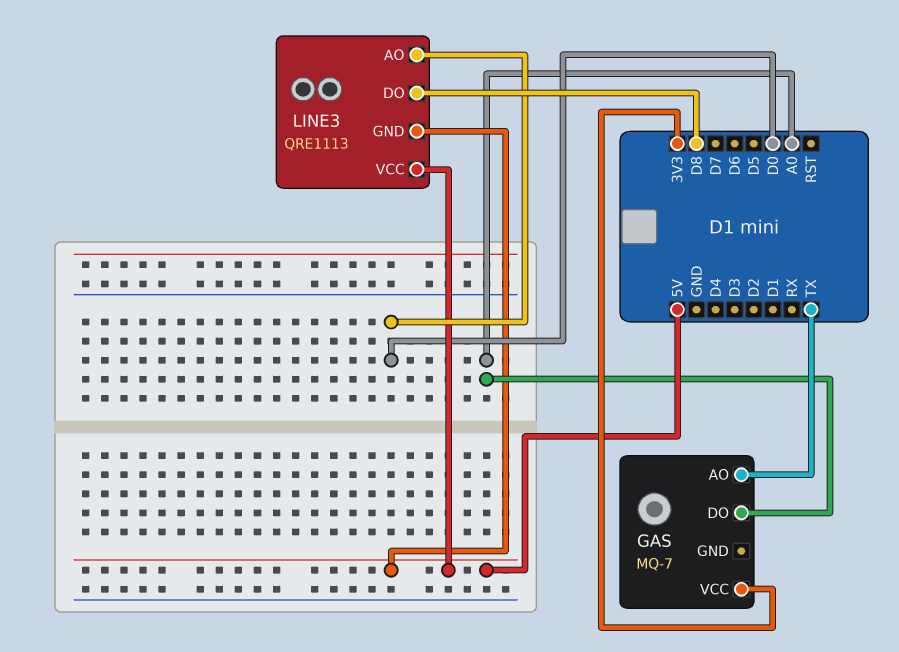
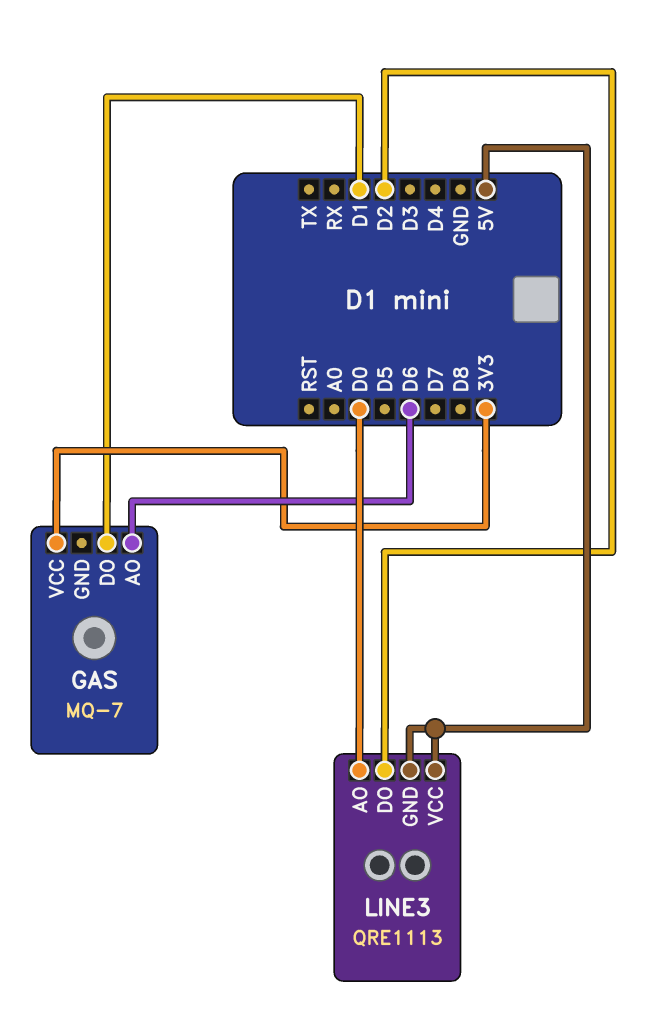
GAS pin AO: TX -> D6
GAS pin DO: A0 -> D1
LINE3 pin DO: D8 -> D2

